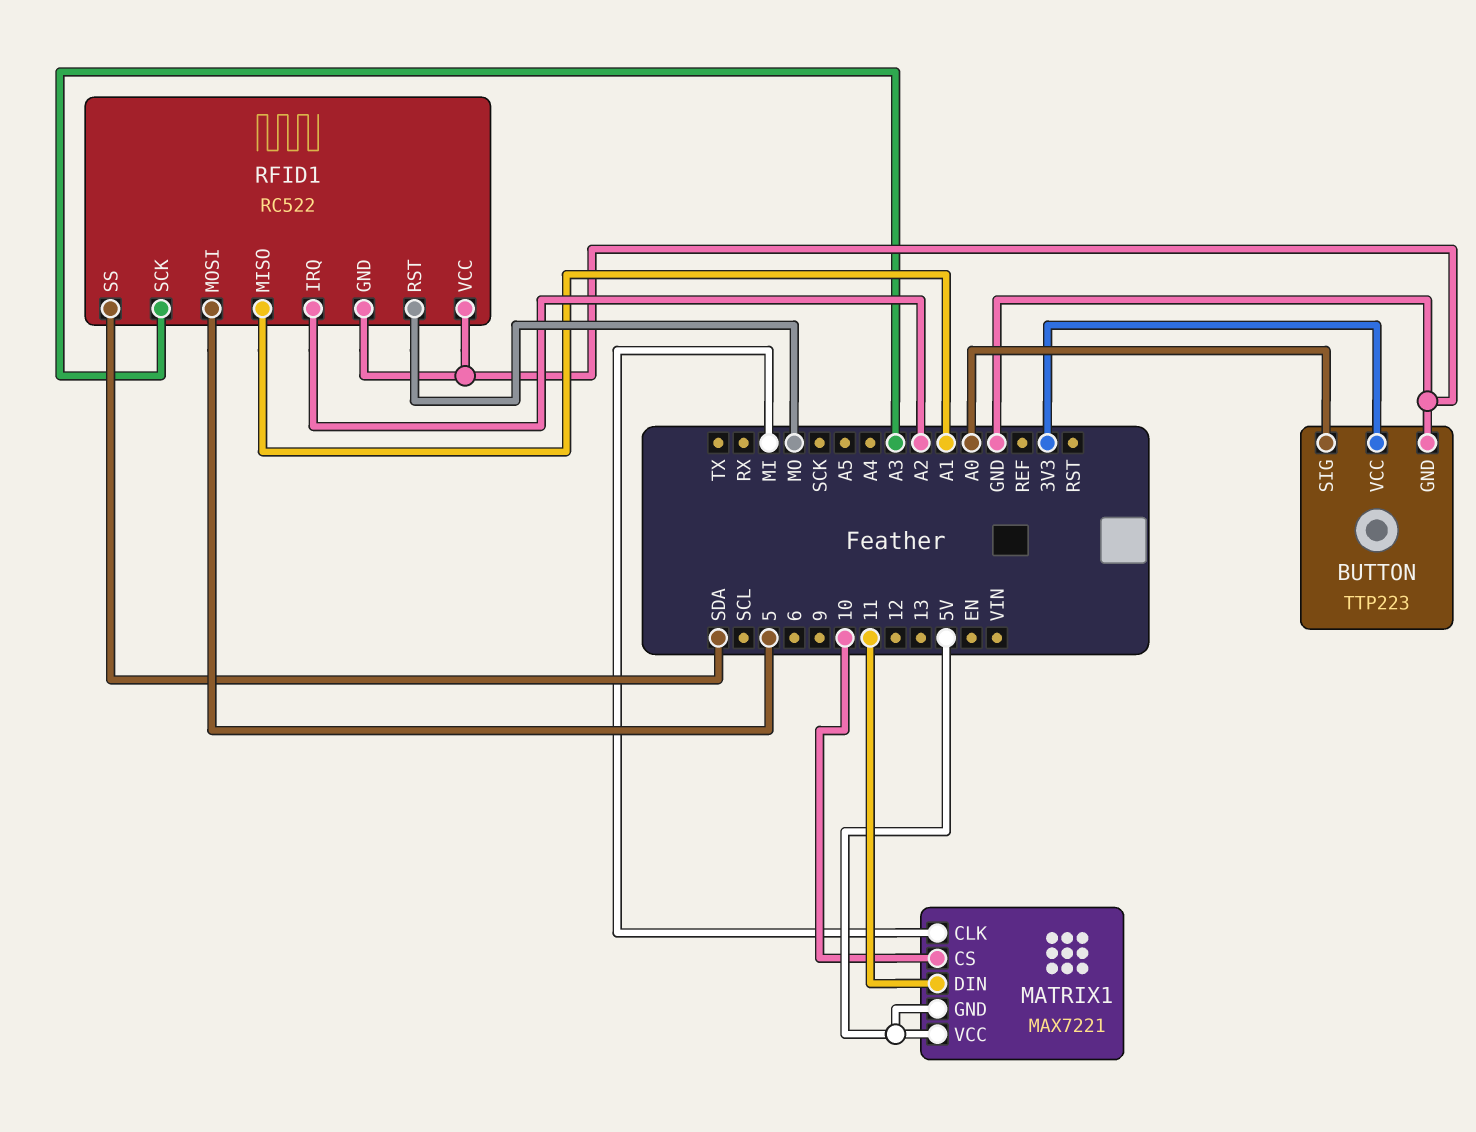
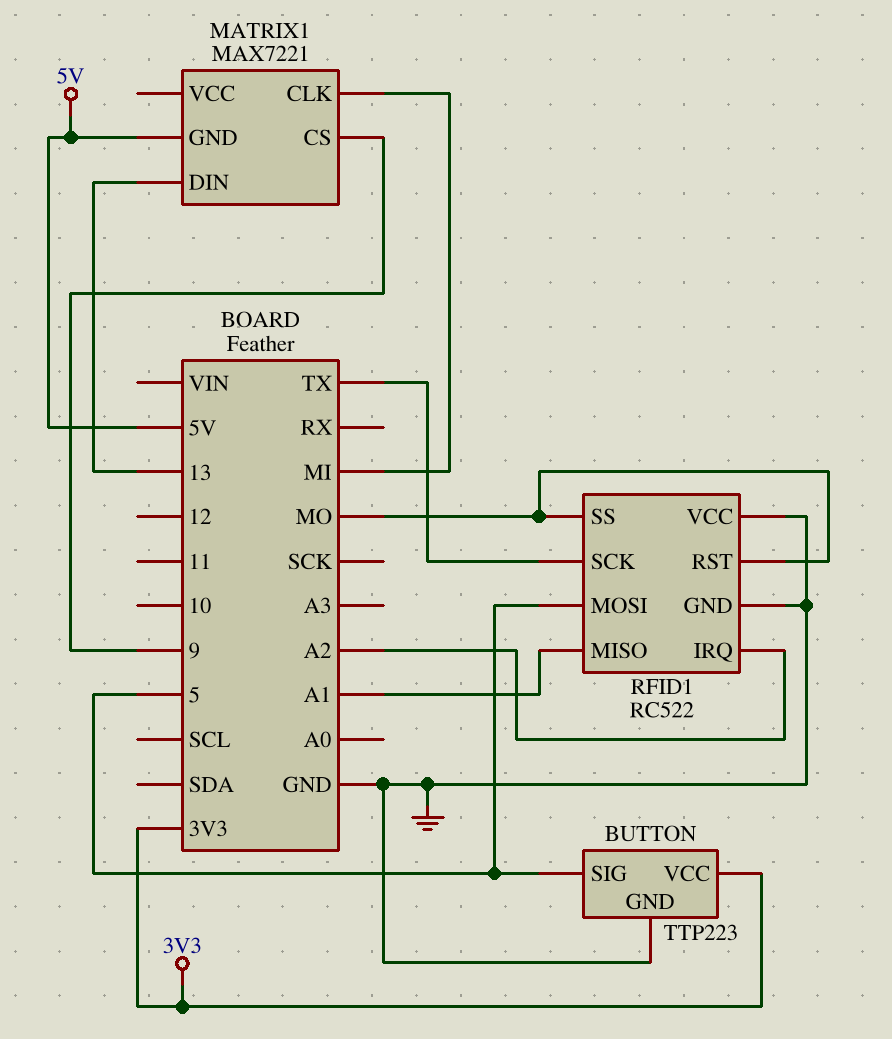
BUTTON pin SIG: A0 -> 5
MATRIX1 pin CS: 10 -> 9
MATRIX1 pin DIN: 11 -> 13
MATRIX1 pin VCC: 5V -> none
RFID1 pin SCK: A3 -> TX
RFID1 pin SS: SDA -> MO

